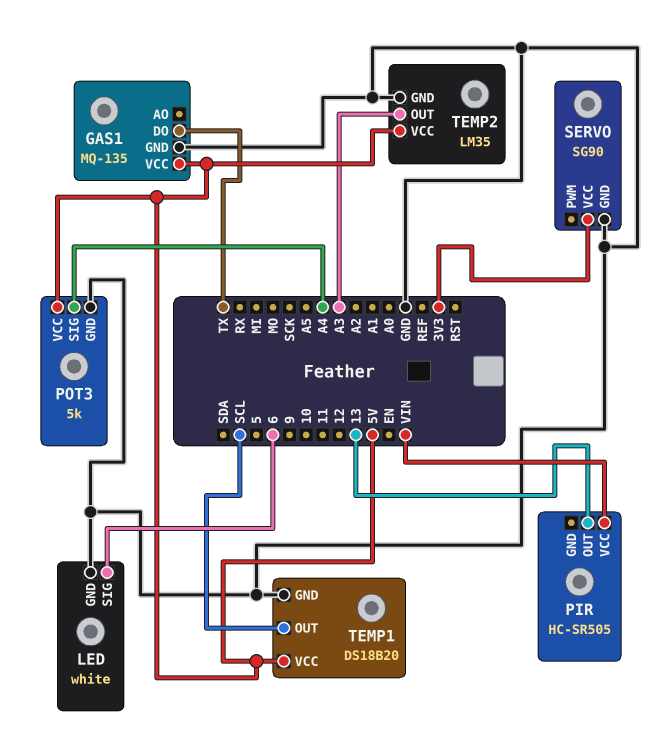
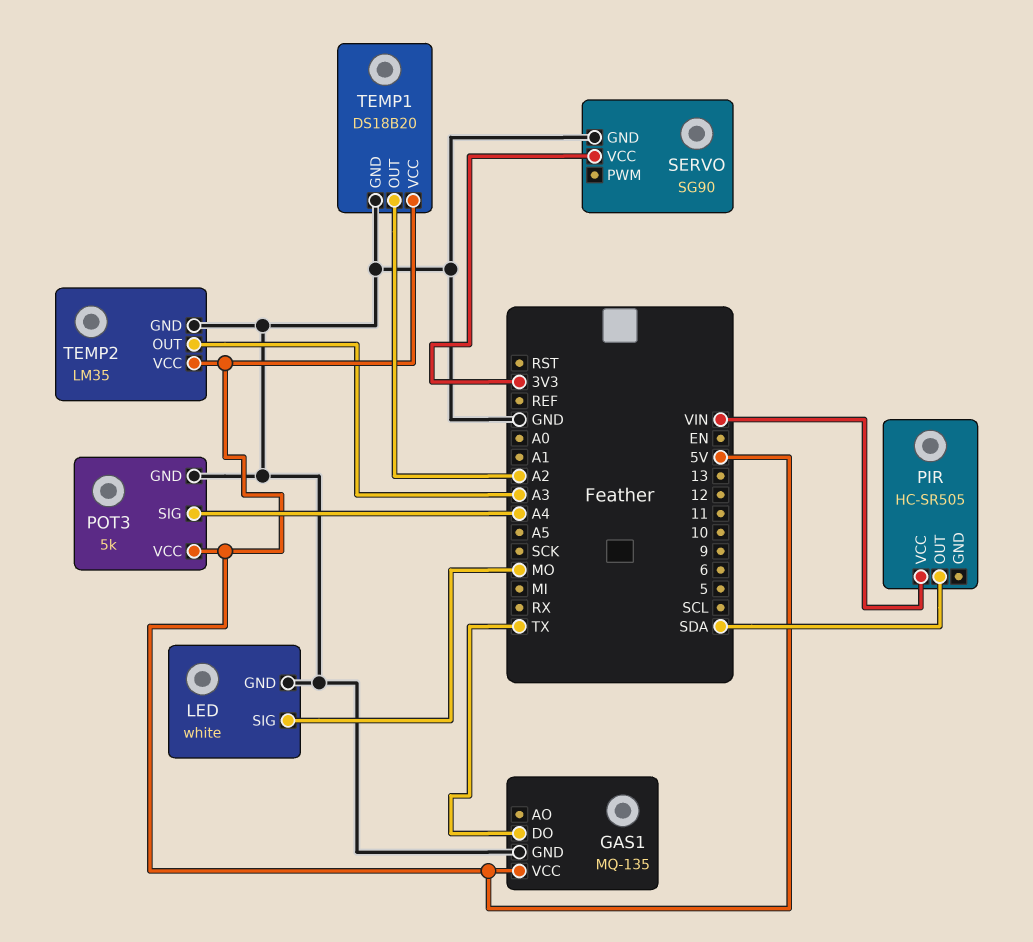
LED pin SIG: 6 -> MO
PIR pin OUT: 13 -> SDA
TEMP1 pin OUT: SCL -> A2

